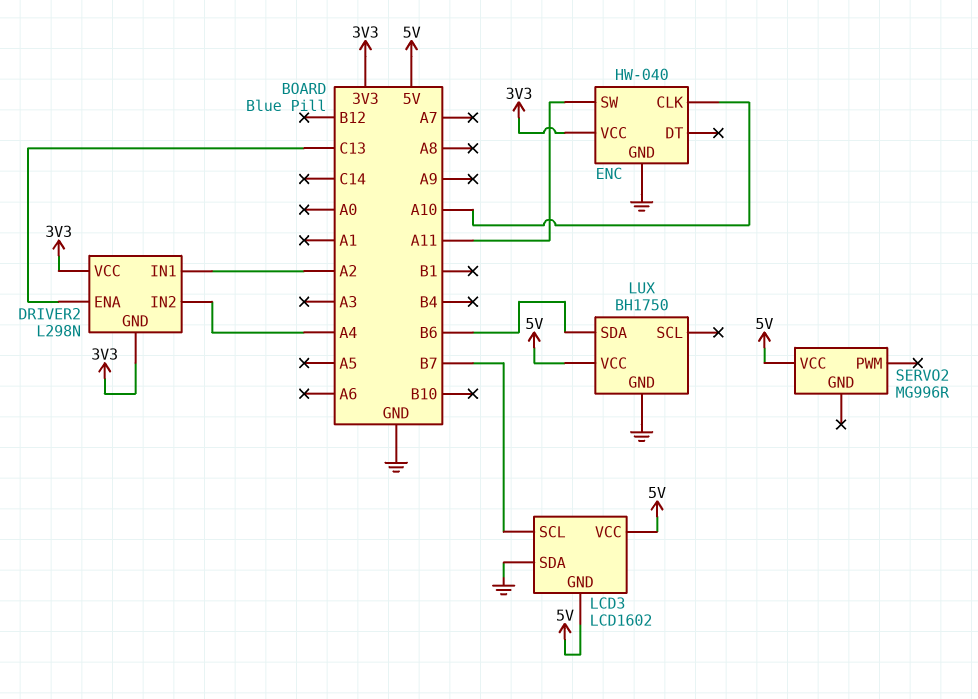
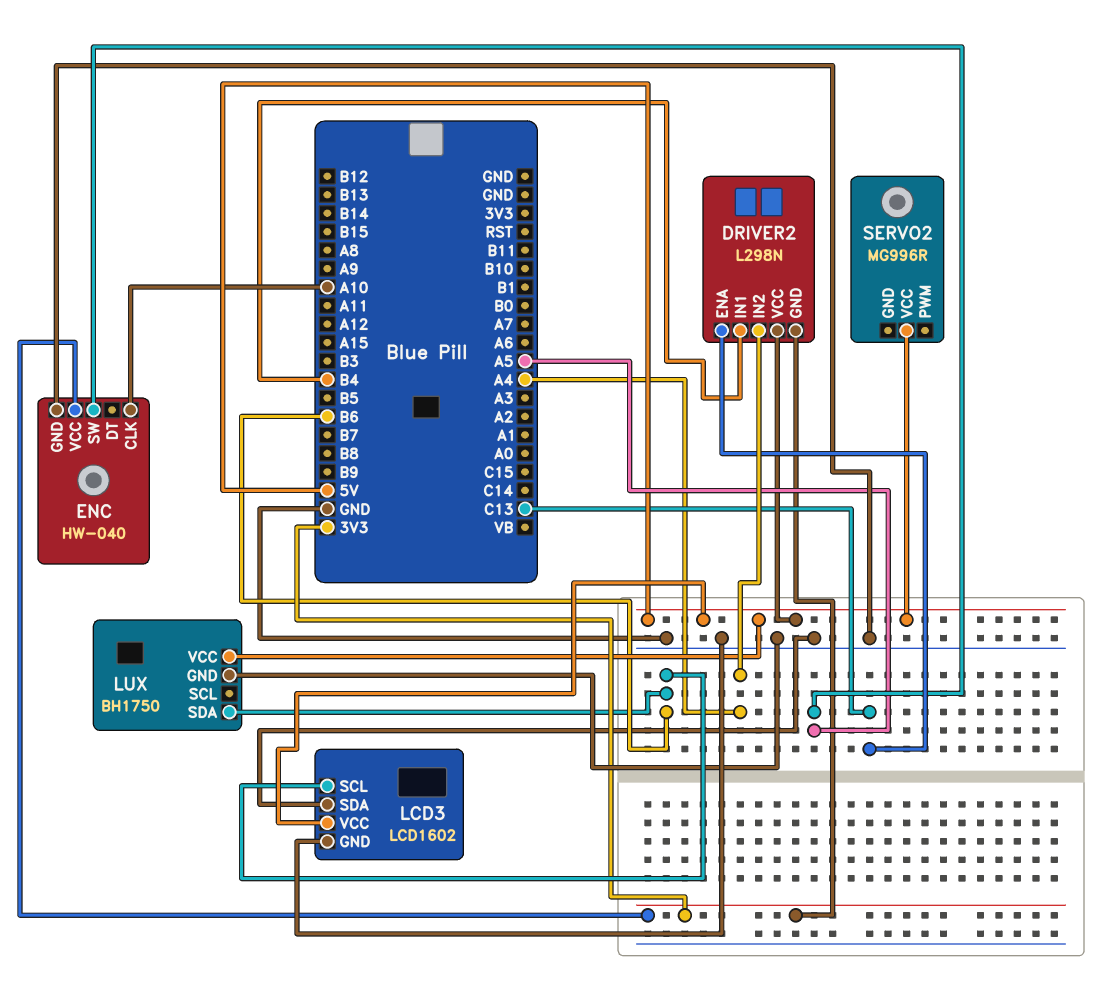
DRIVER2 pin IN1: A2 -> B4
DRIVER2 pin VCC: 3V3 -> 5V
ENC pin SW: A11 -> A5
LCD3 pin GND: 5V -> GND
LCD3 pin SCL: B7 -> B6

